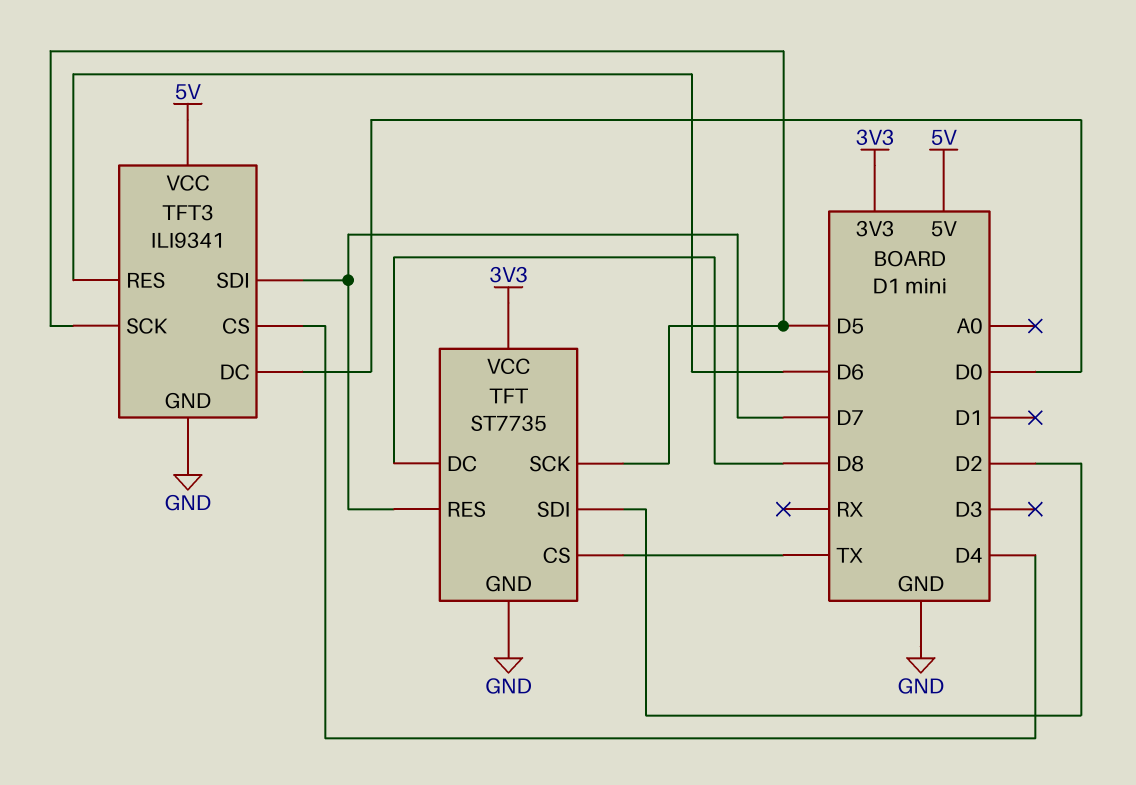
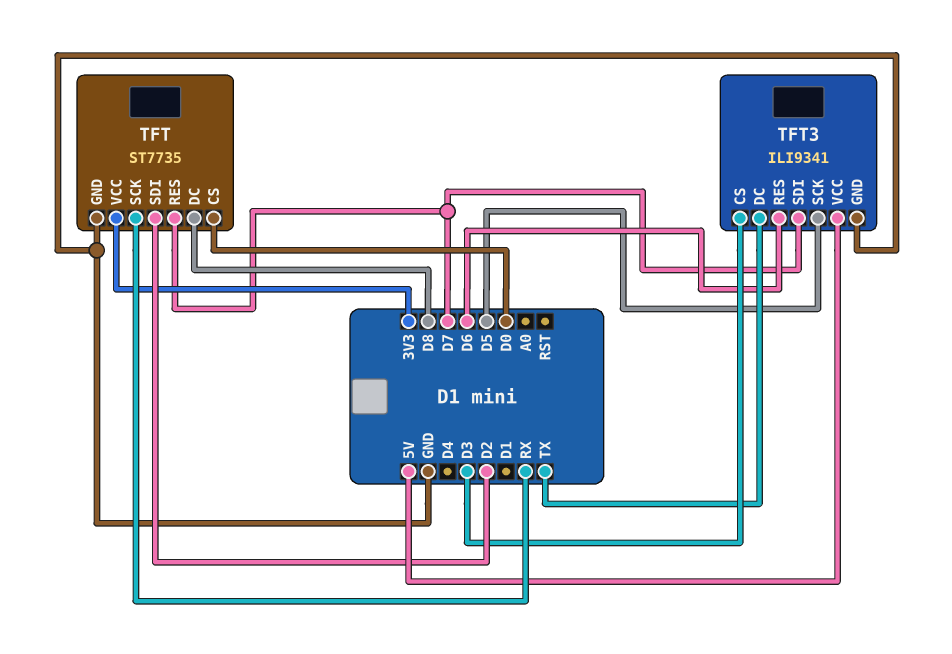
TFT pin CS: TX -> D0
TFT pin SCK: D5 -> RX
TFT3 pin CS: D4 -> D3
TFT3 pin DC: D0 -> TX

